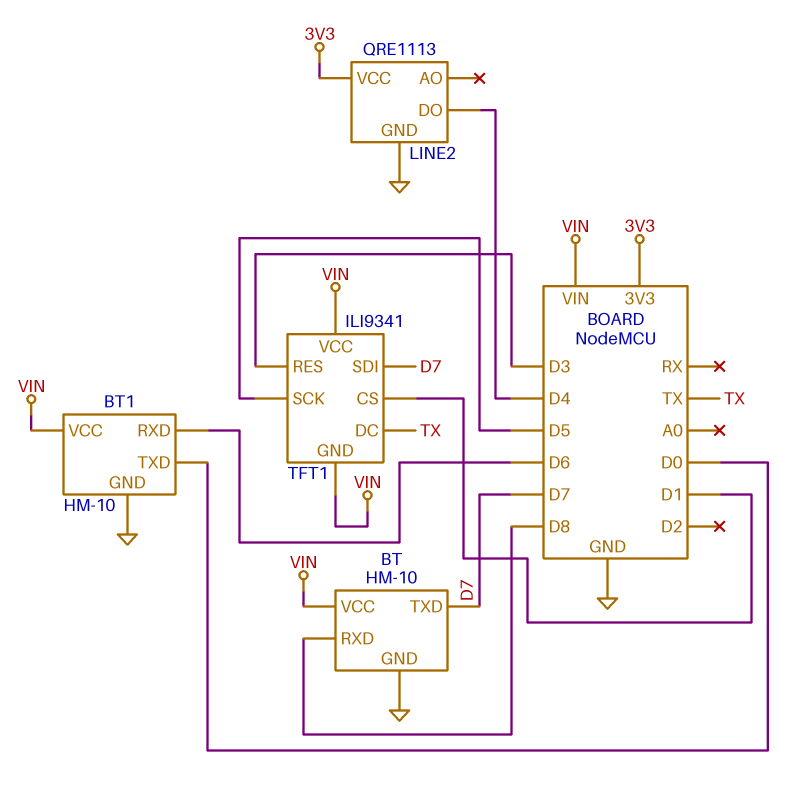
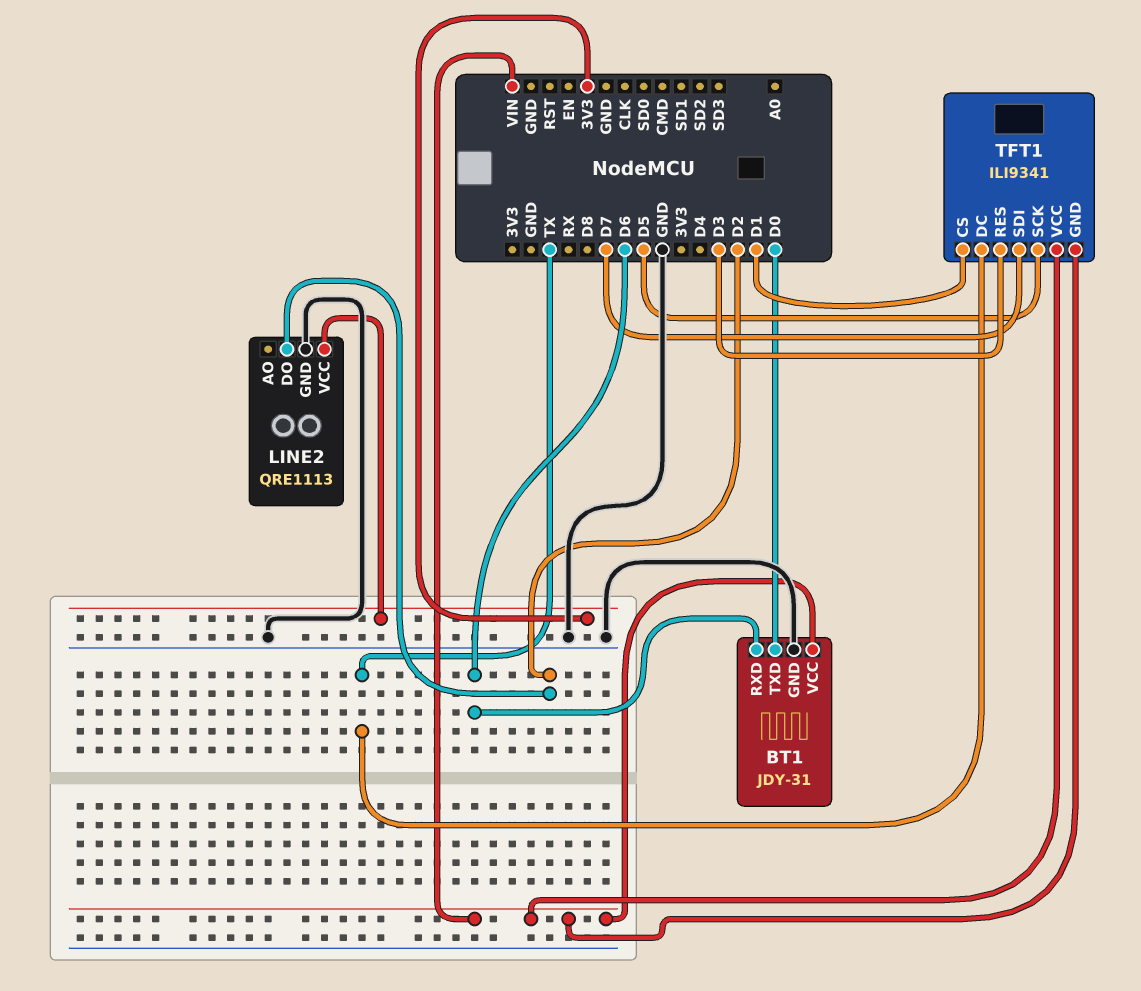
BT: HM-10 -> none
BT pin GND: GND -> none
BT pin RXD: D8 -> none
BT pin TXD: D7 -> none
BT pin VCC: VIN -> none
BT1: HM-10 -> JDY-31
LINE2 pin DO: D4 -> D2

